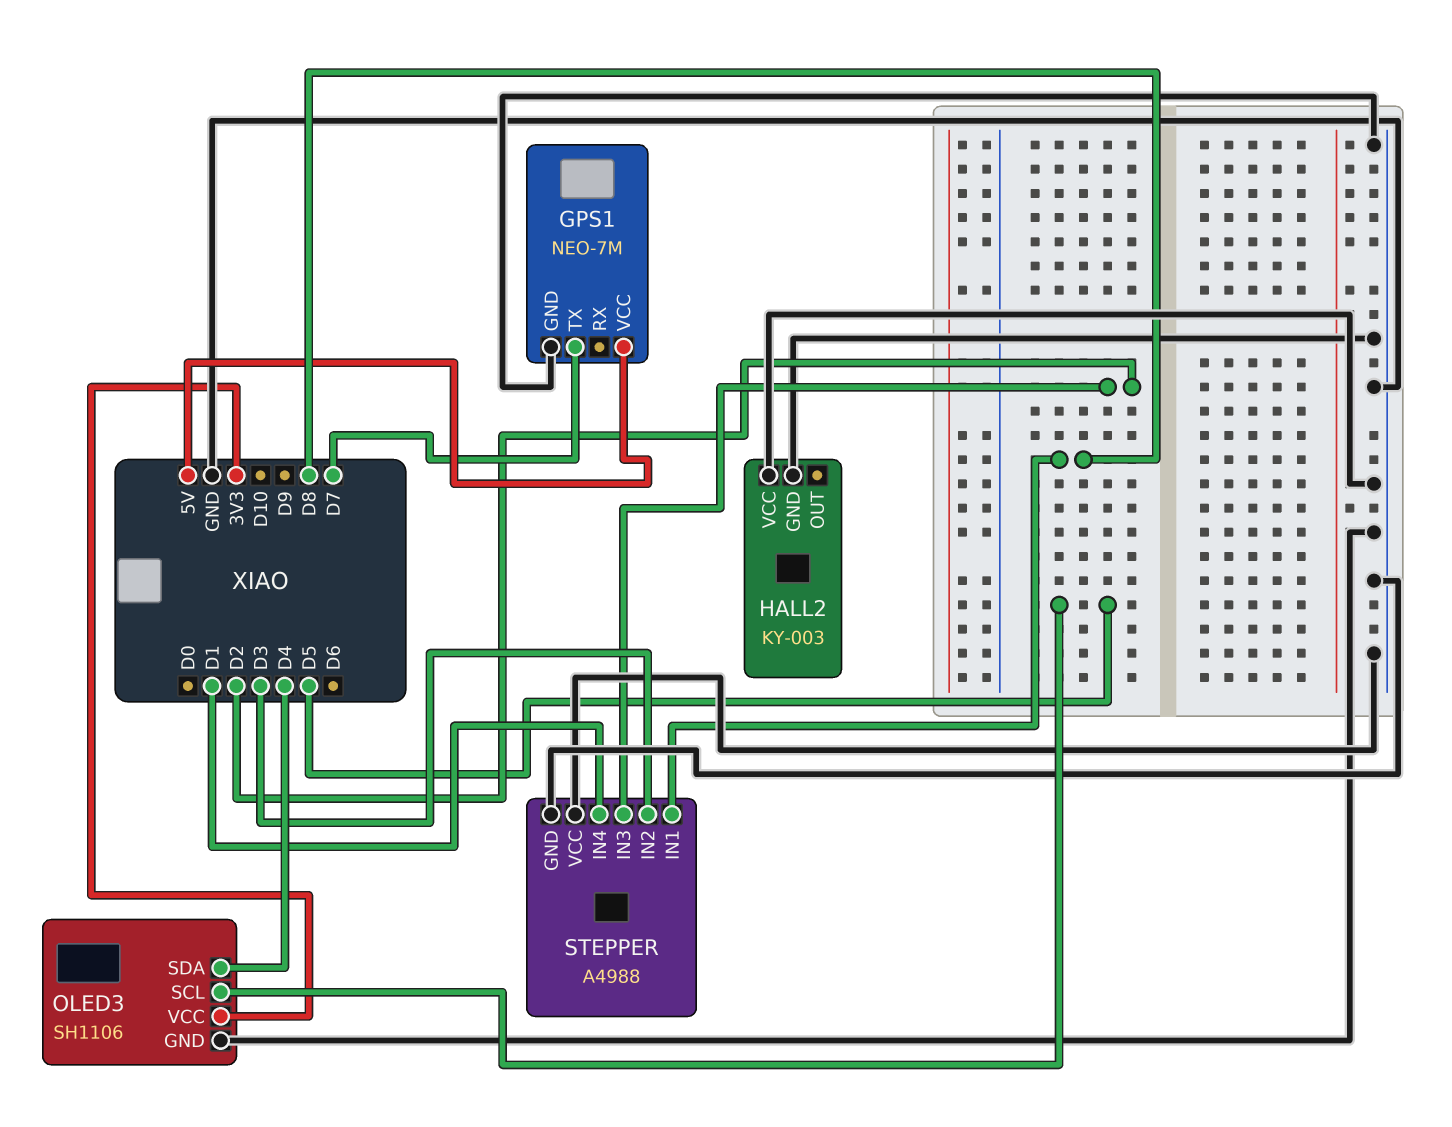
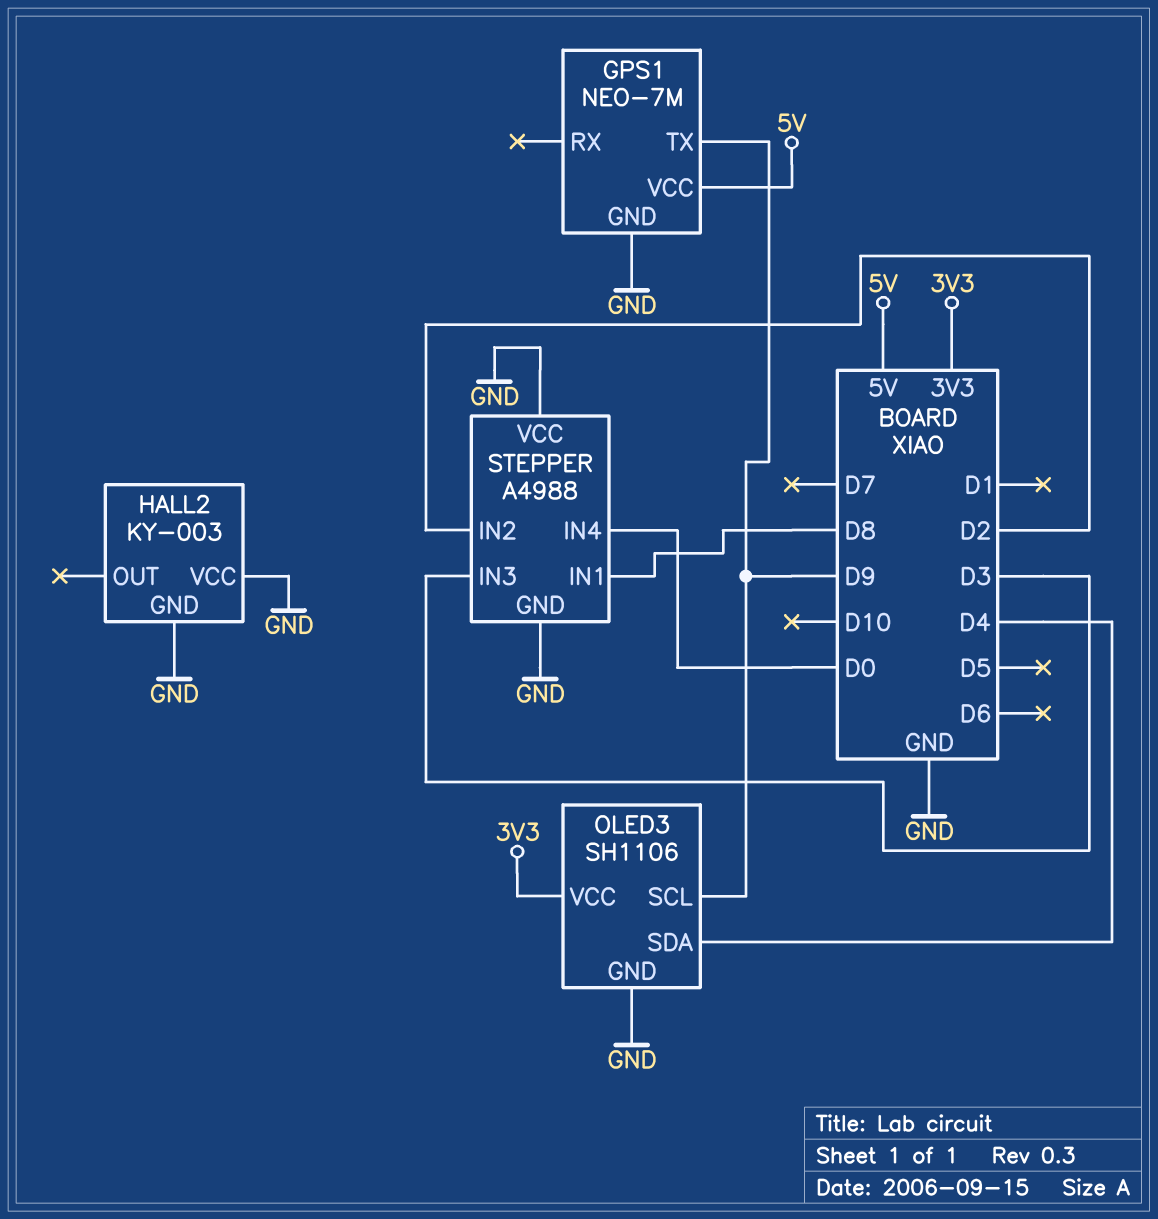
GPS1 pin TX: D7 -> D9
OLED3 pin SCL: D5 -> D9
STEPPER pin IN2: D3 -> D2
STEPPER pin IN3: D2 -> D3
STEPPER pin IN4: D1 -> D0

